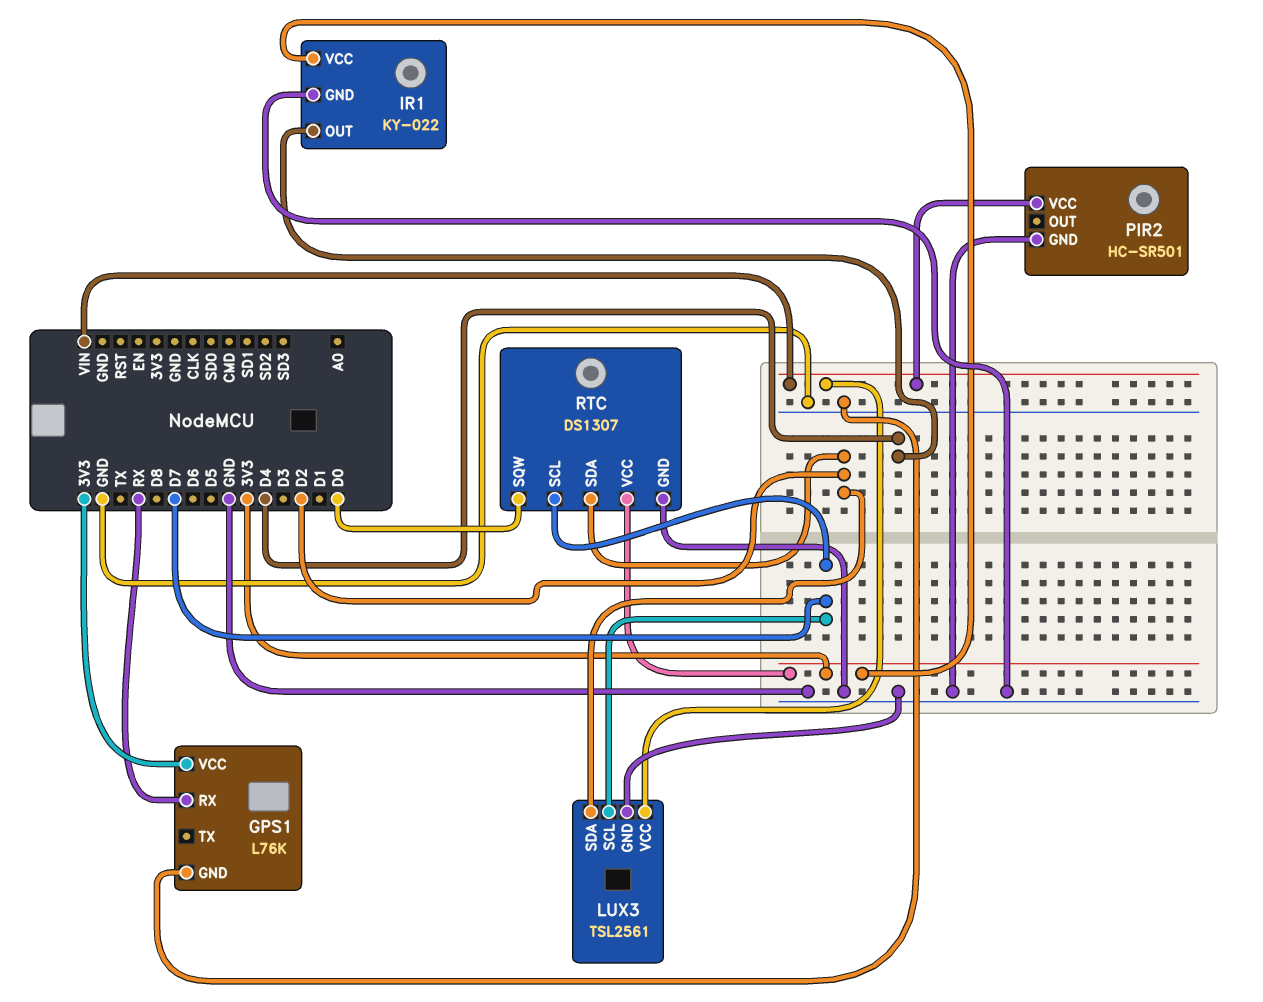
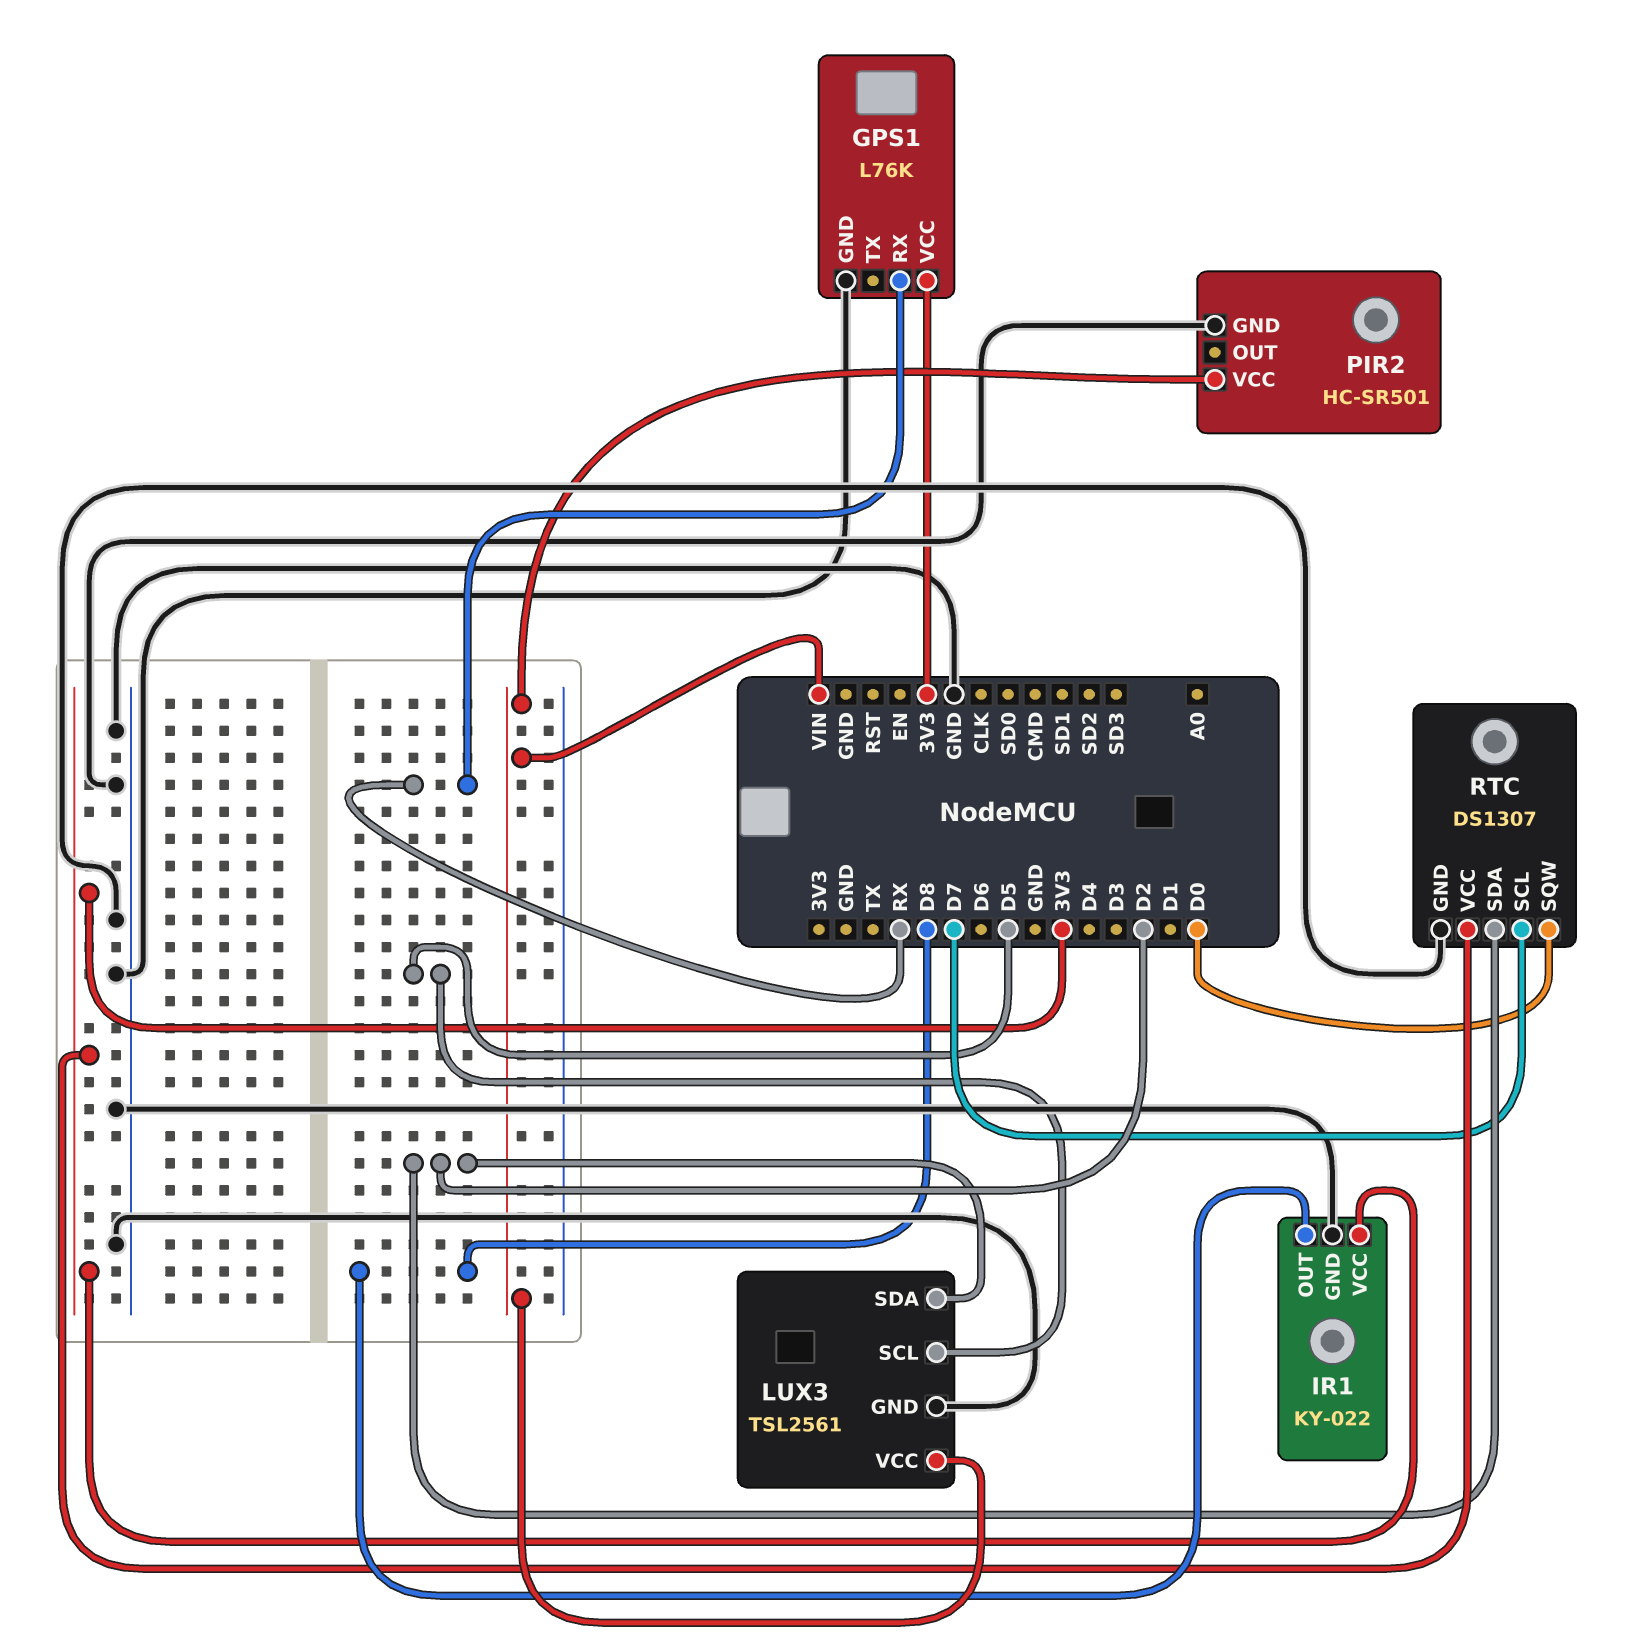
IR1 pin OUT: D4 -> D8
LUX3 pin SCL: D7 -> D5

